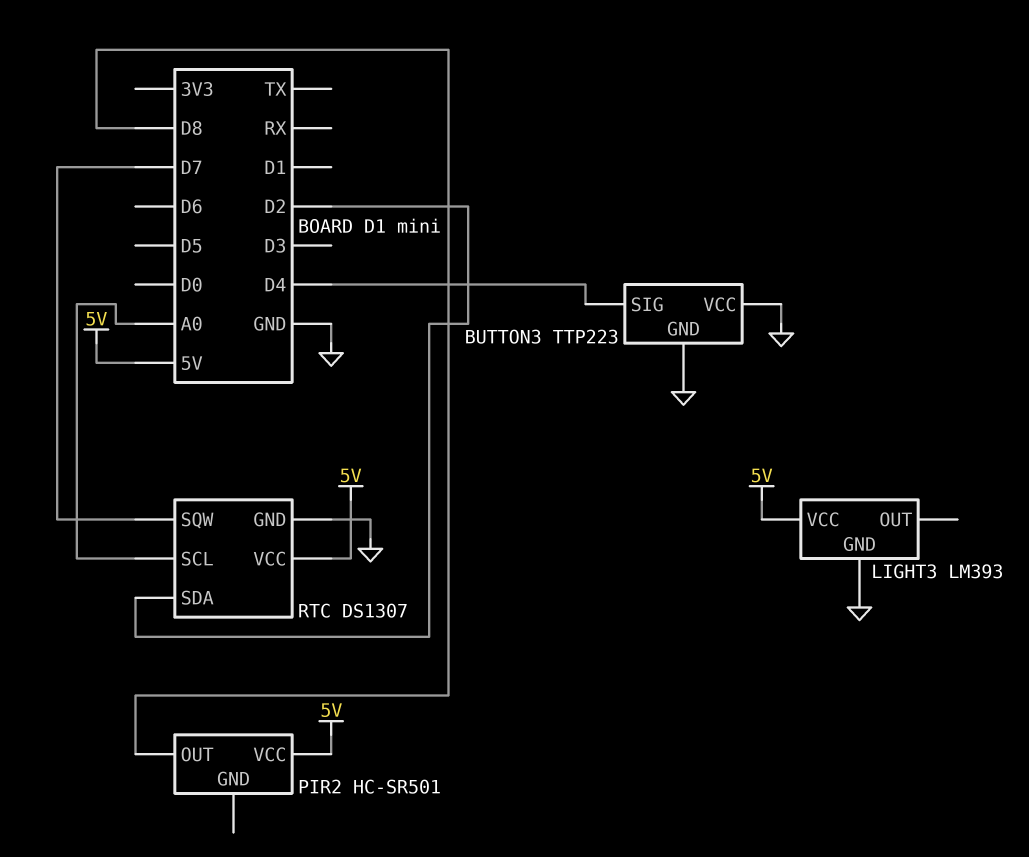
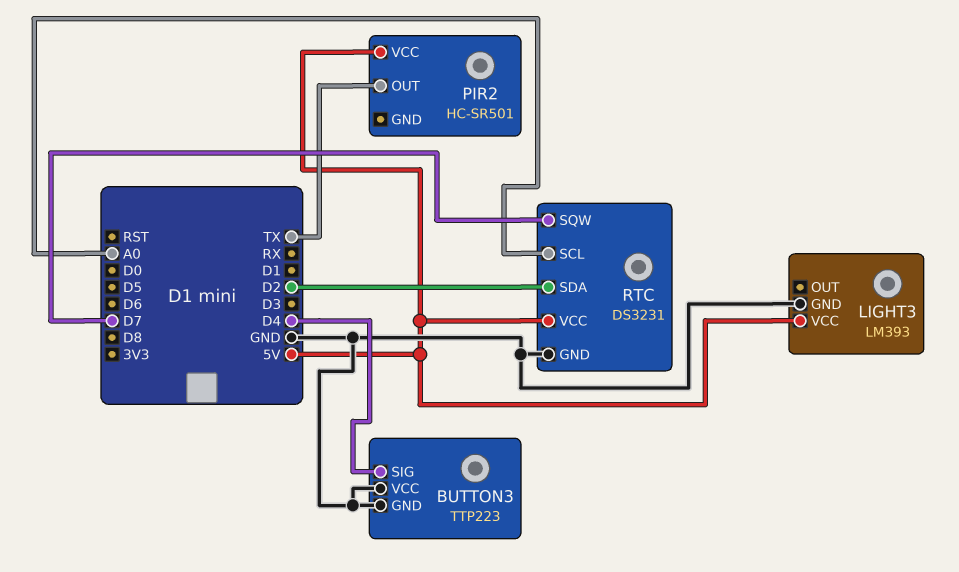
PIR2 pin OUT: D8 -> TX
RTC: DS1307 -> DS3231

